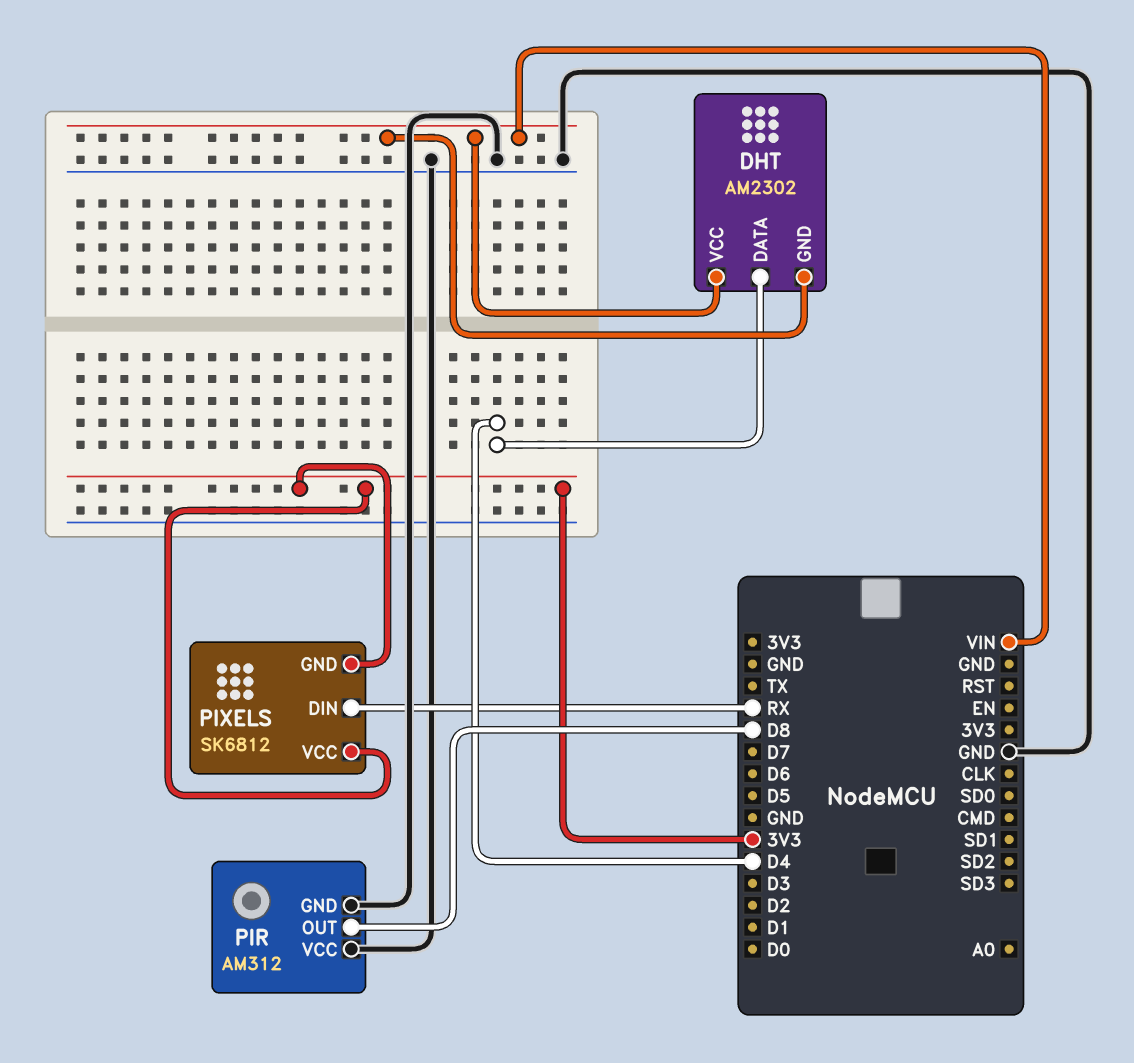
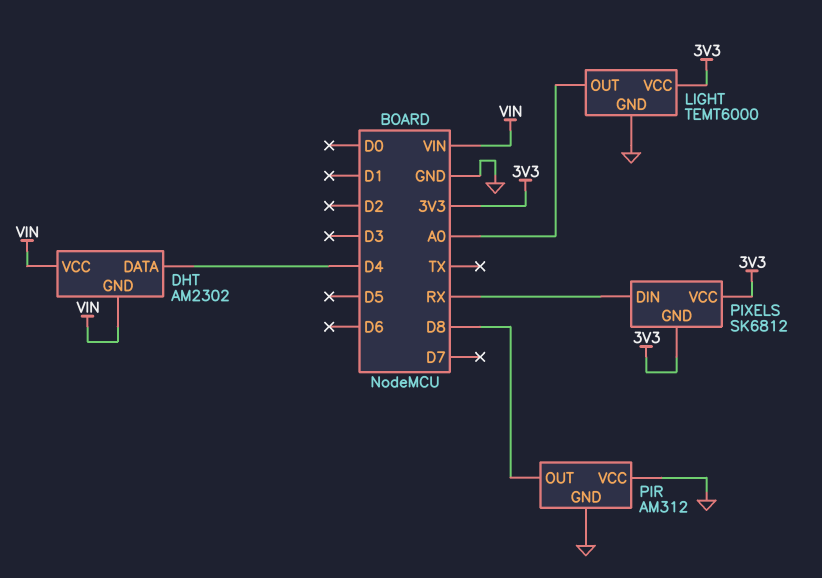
LIGHT: none -> TEMT6000
LIGHT pin GND: none -> GND
LIGHT pin OUT: none -> A0
LIGHT pin VCC: none -> 3V3

